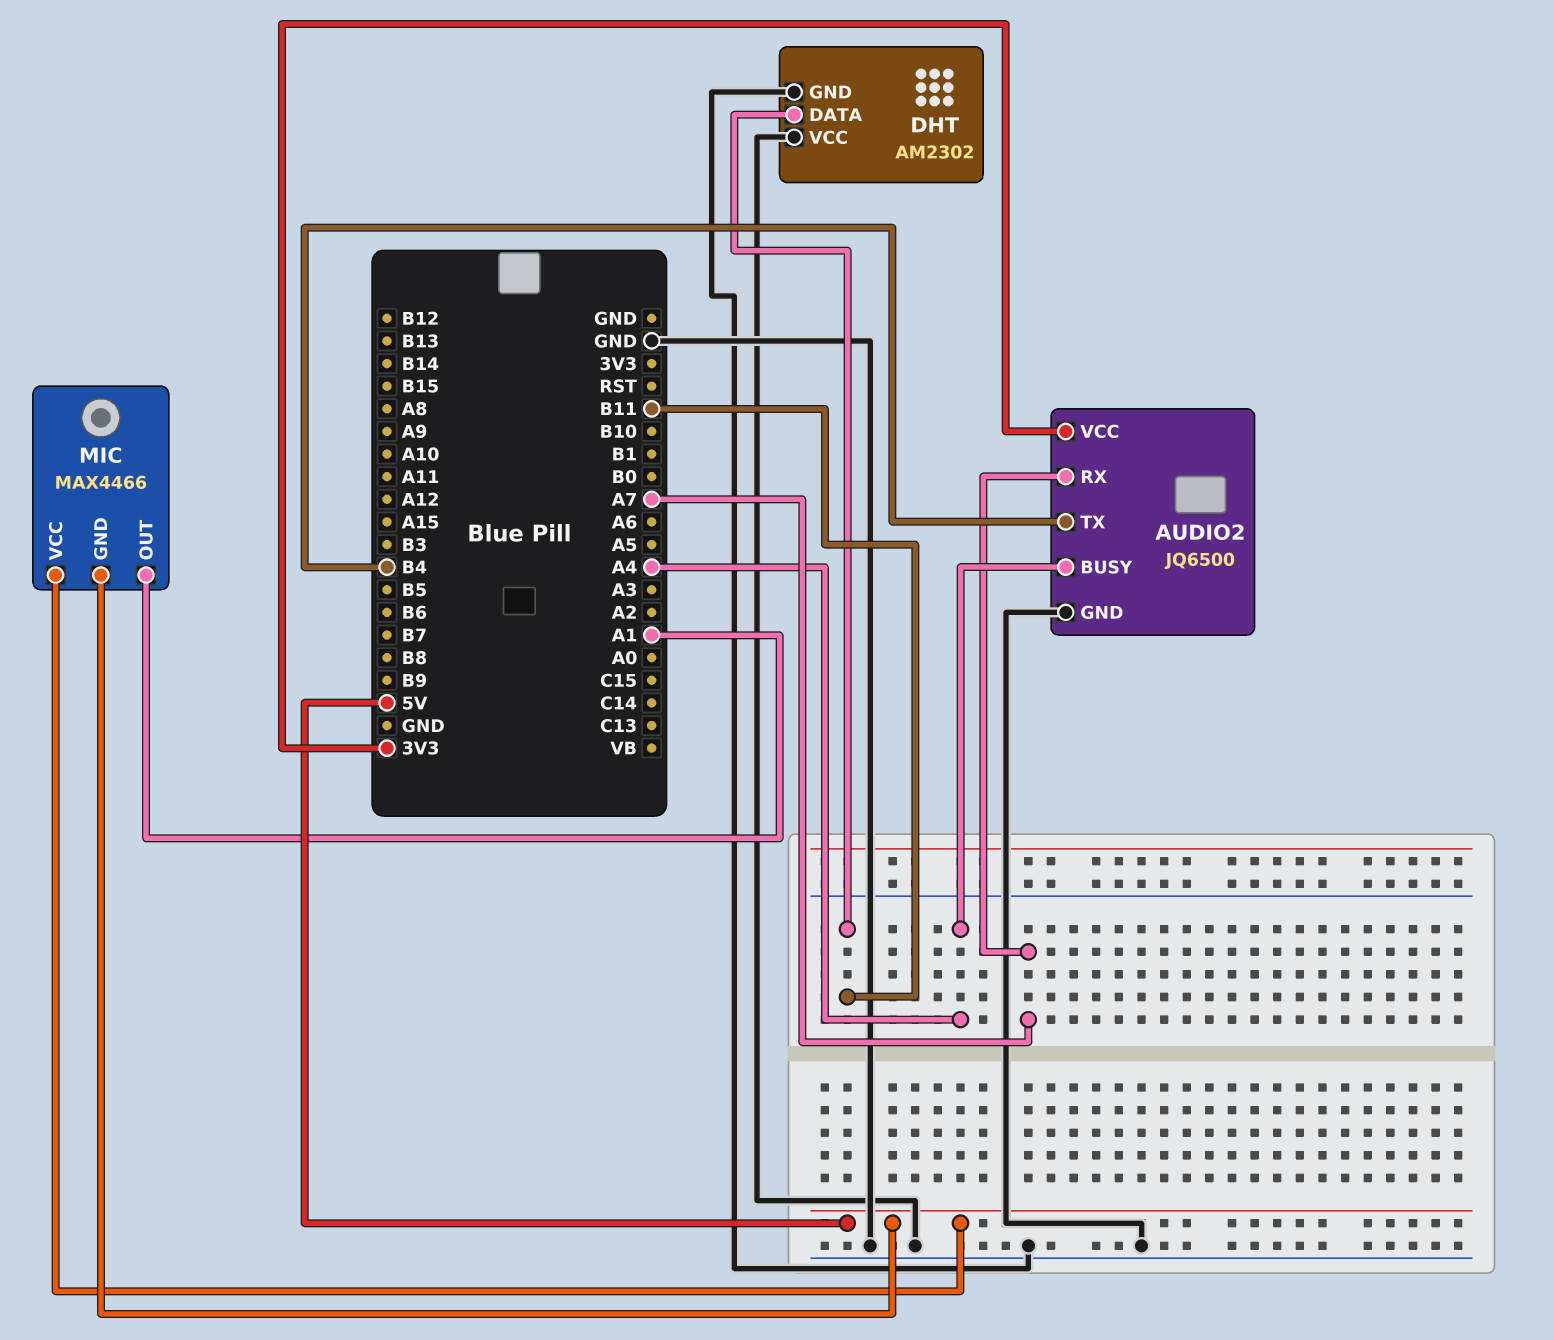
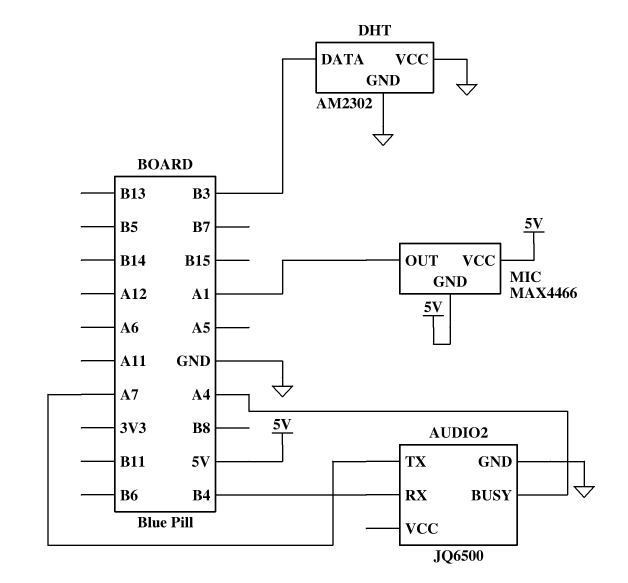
AUDIO2 pin RX: A7 -> B4
AUDIO2 pin TX: B4 -> A7
AUDIO2 pin VCC: 3V3 -> none
DHT pin DATA: B11 -> B3

